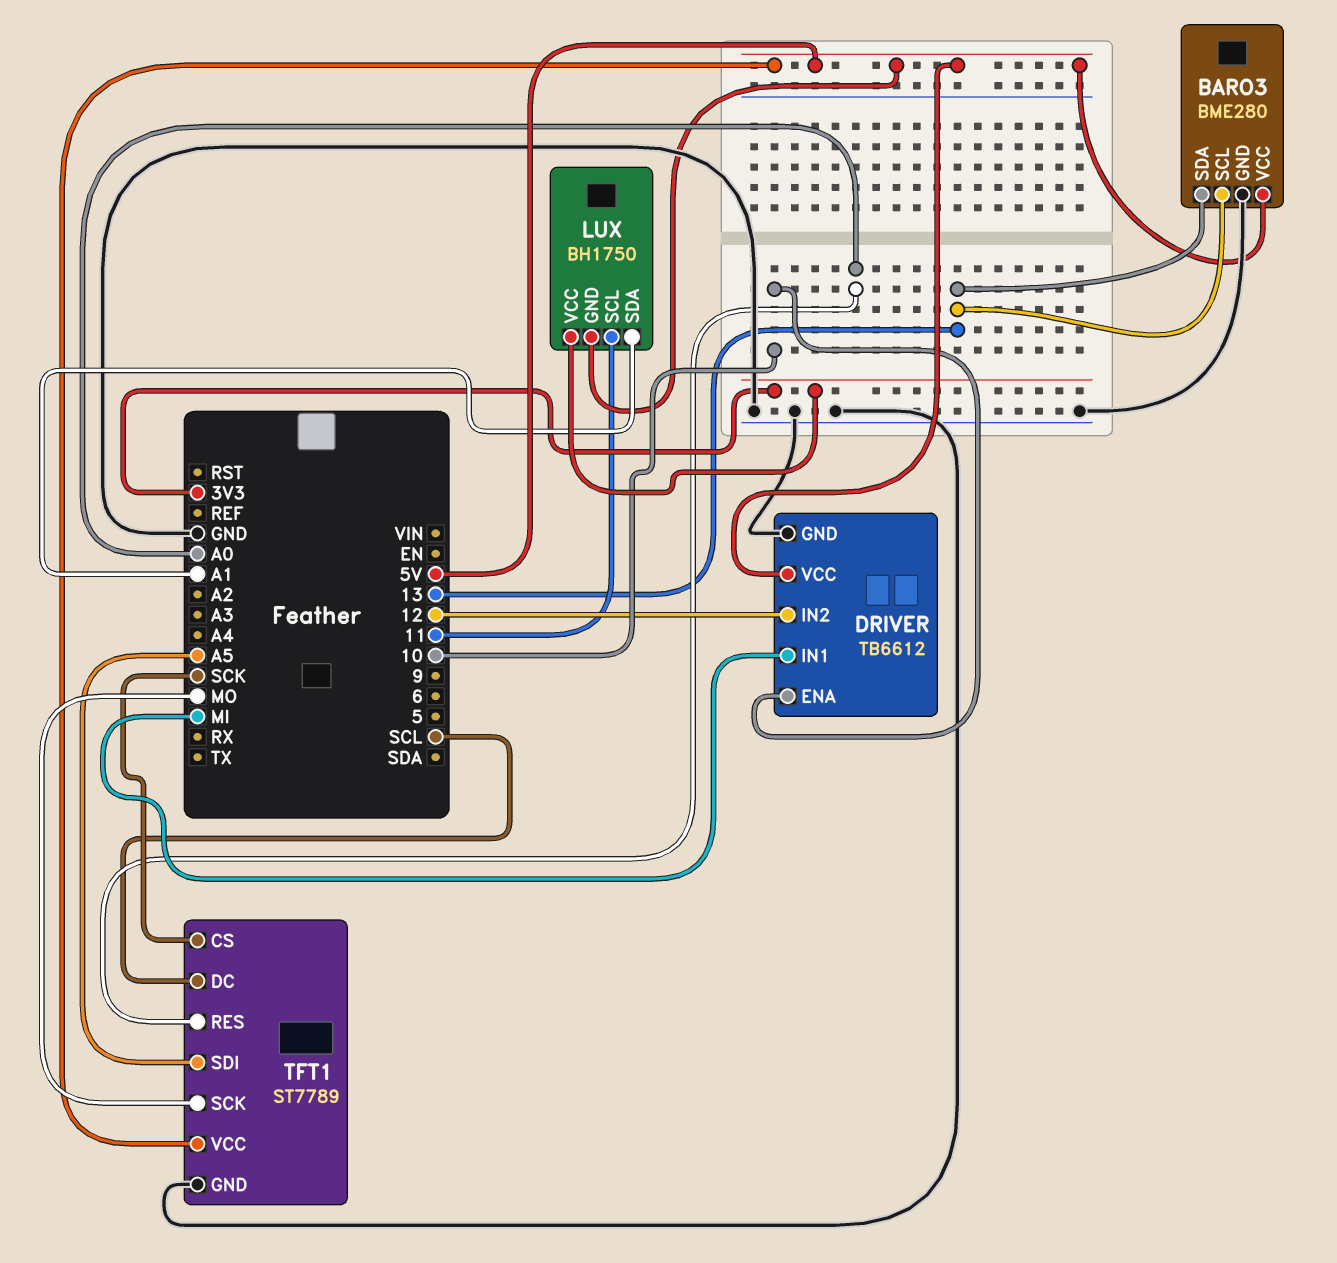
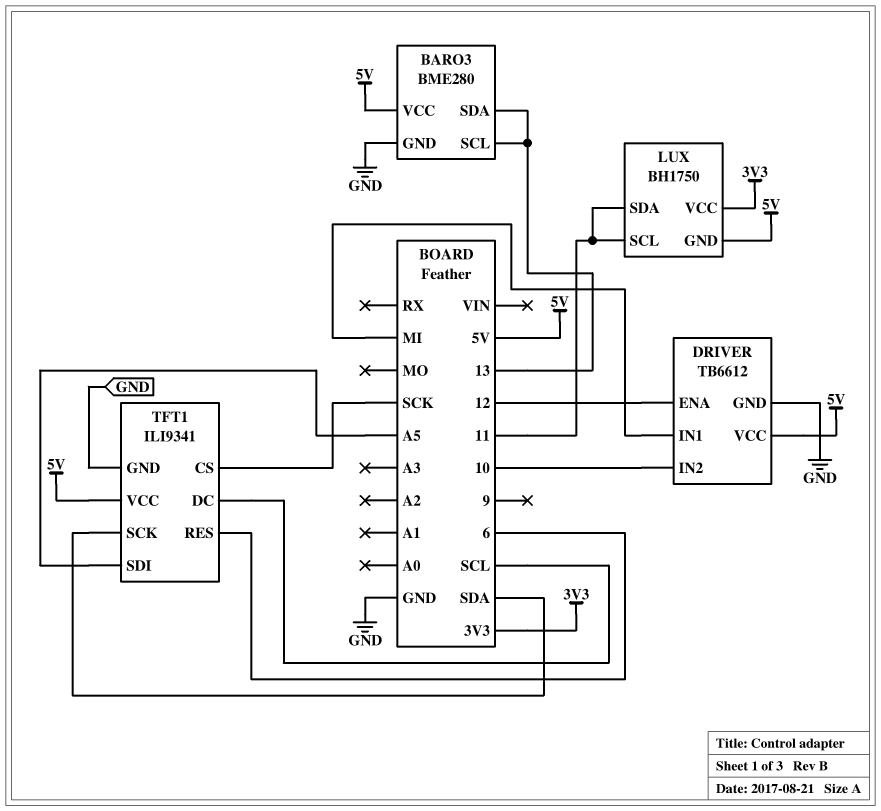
DRIVER pin ENA: 10 -> 12
DRIVER pin IN2: 12 -> 10
LUX pin SDA: A1 -> 11
TFT1: ST7789 -> ILI9341
TFT1 pin RES: A0 -> 6
TFT1 pin SCK: MO -> SDA

